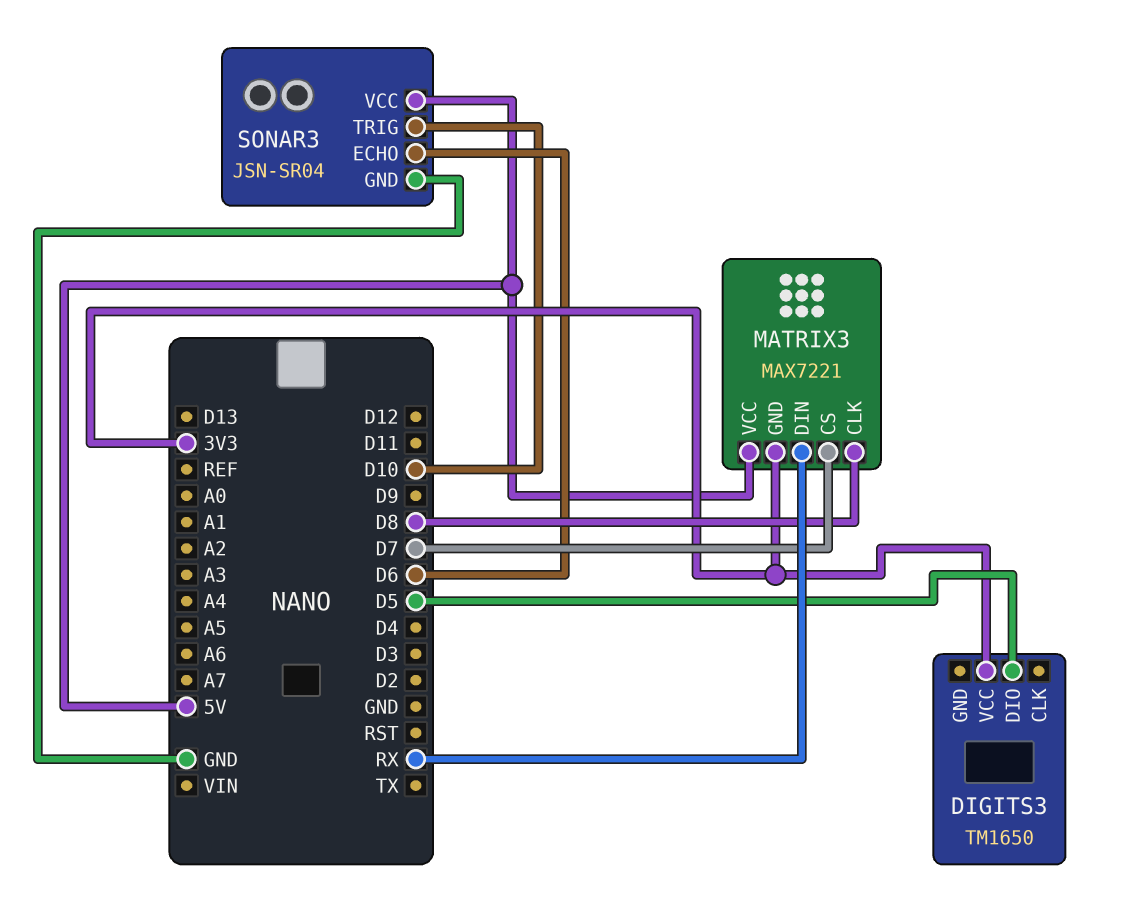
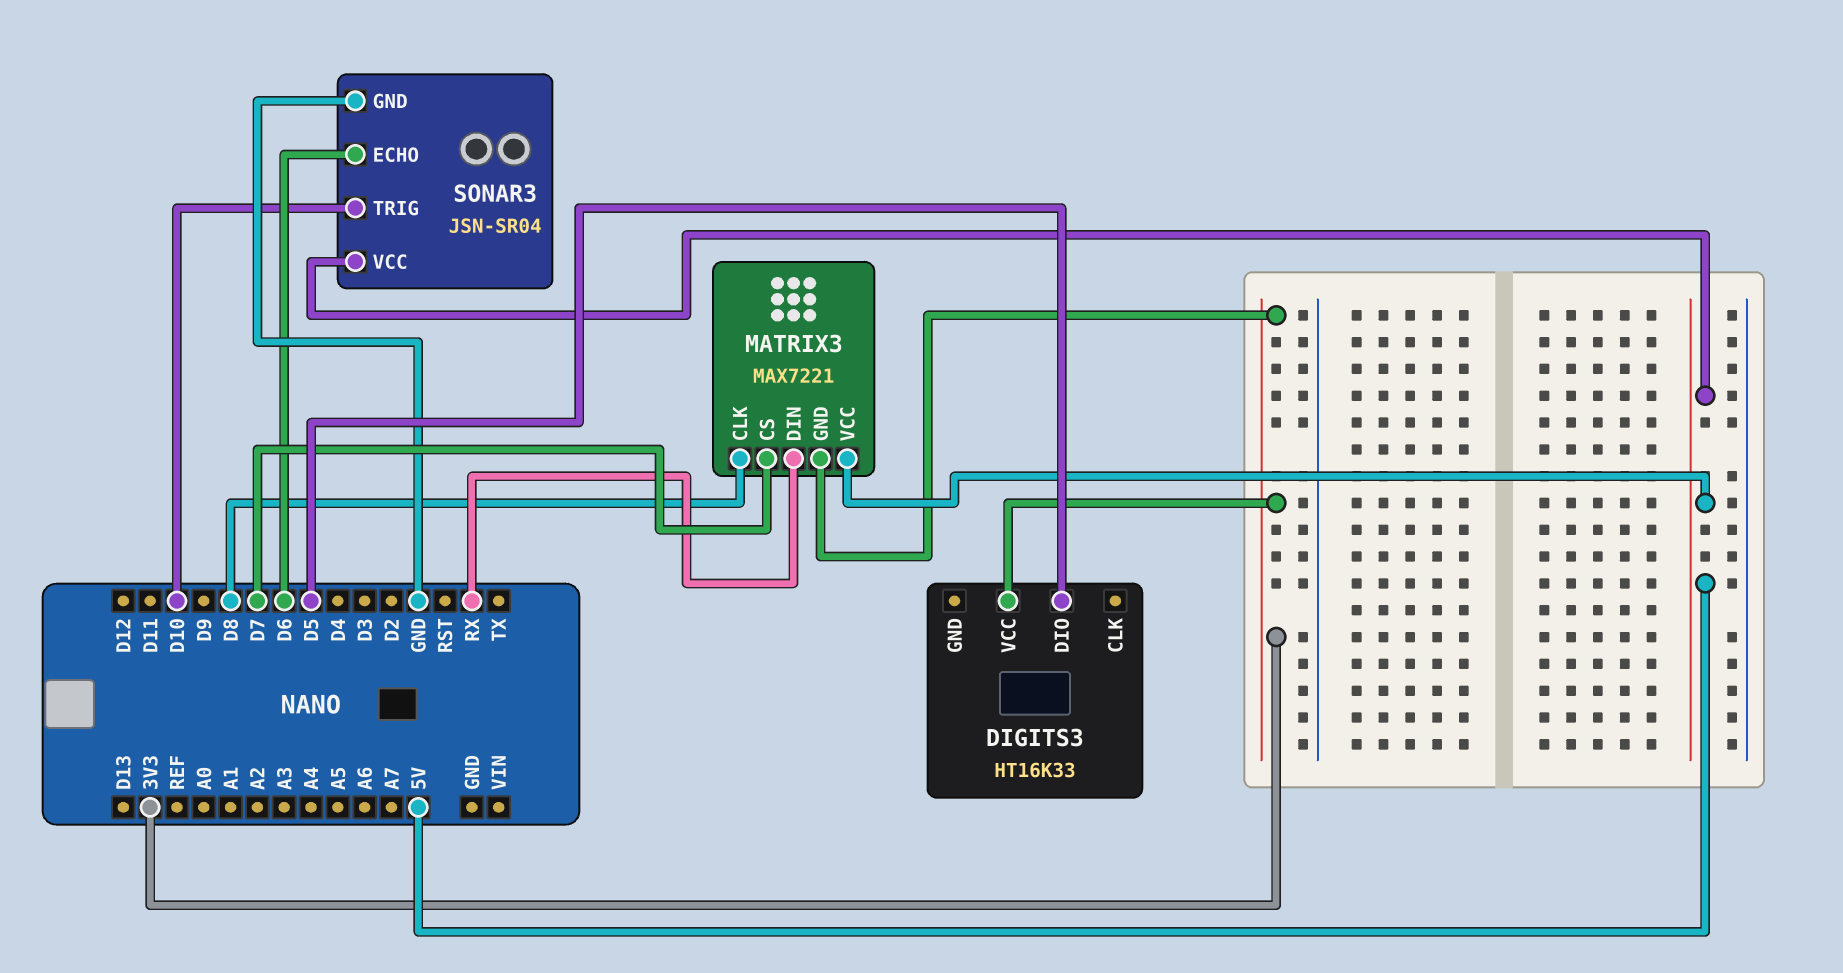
DIGITS3: TM1650 -> HT16K33

